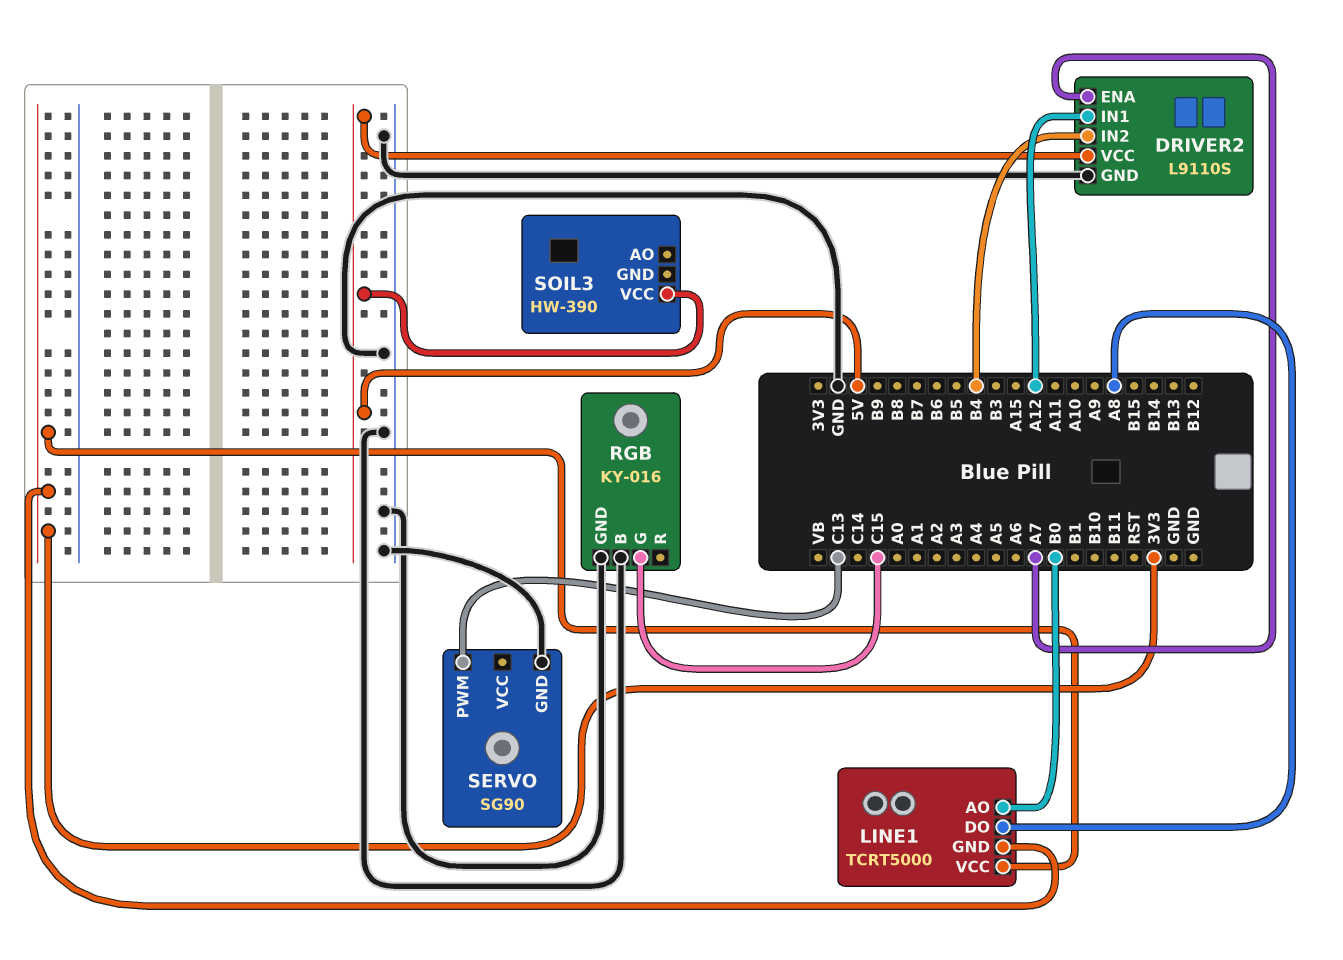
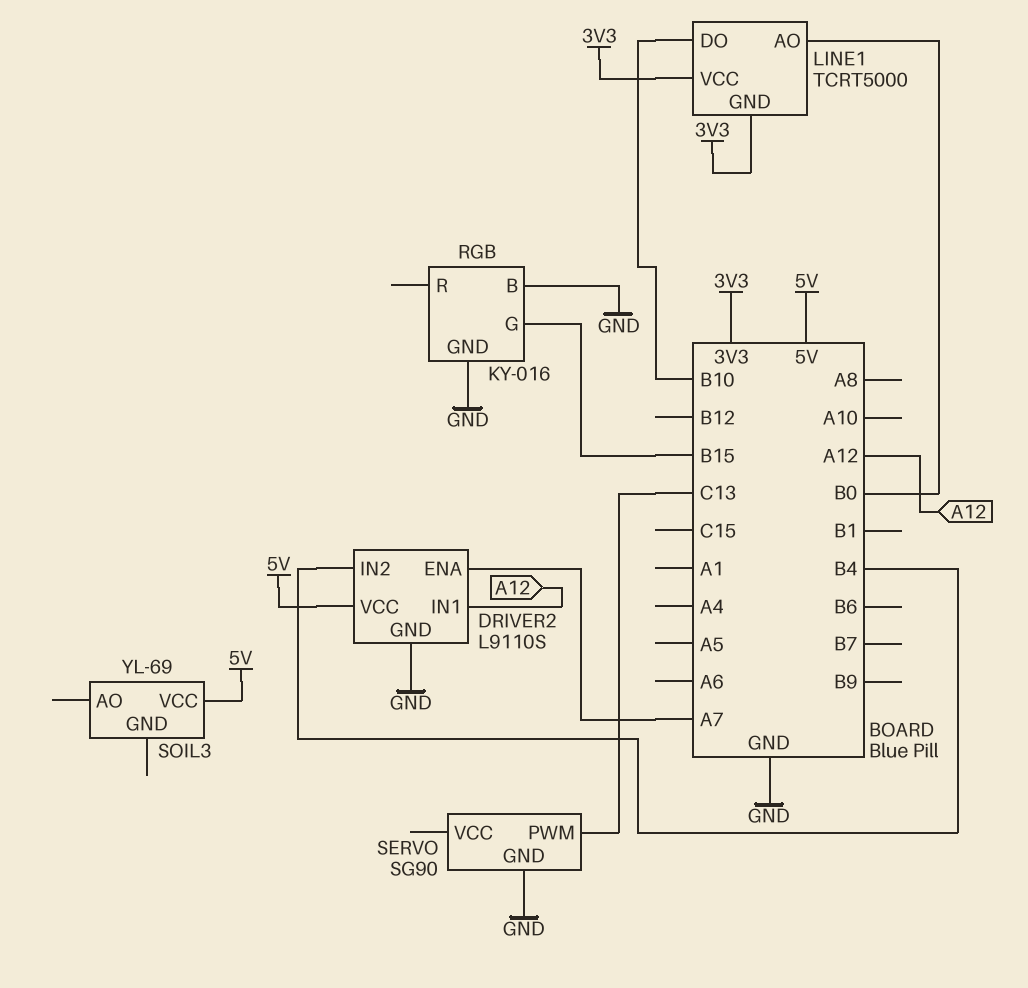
LINE1 pin DO: A8 -> B10
RGB pin G: C15 -> B15
SOIL3: HW-390 -> YL-69

